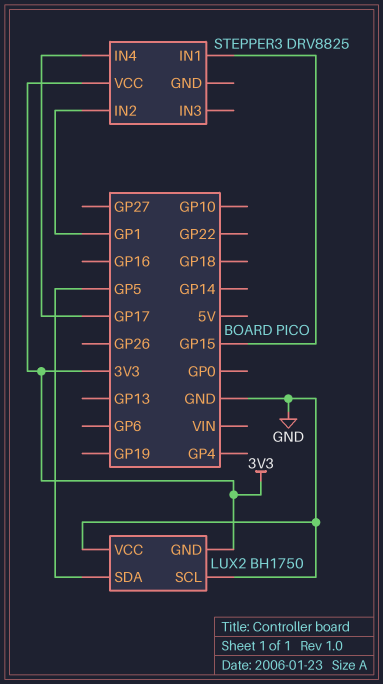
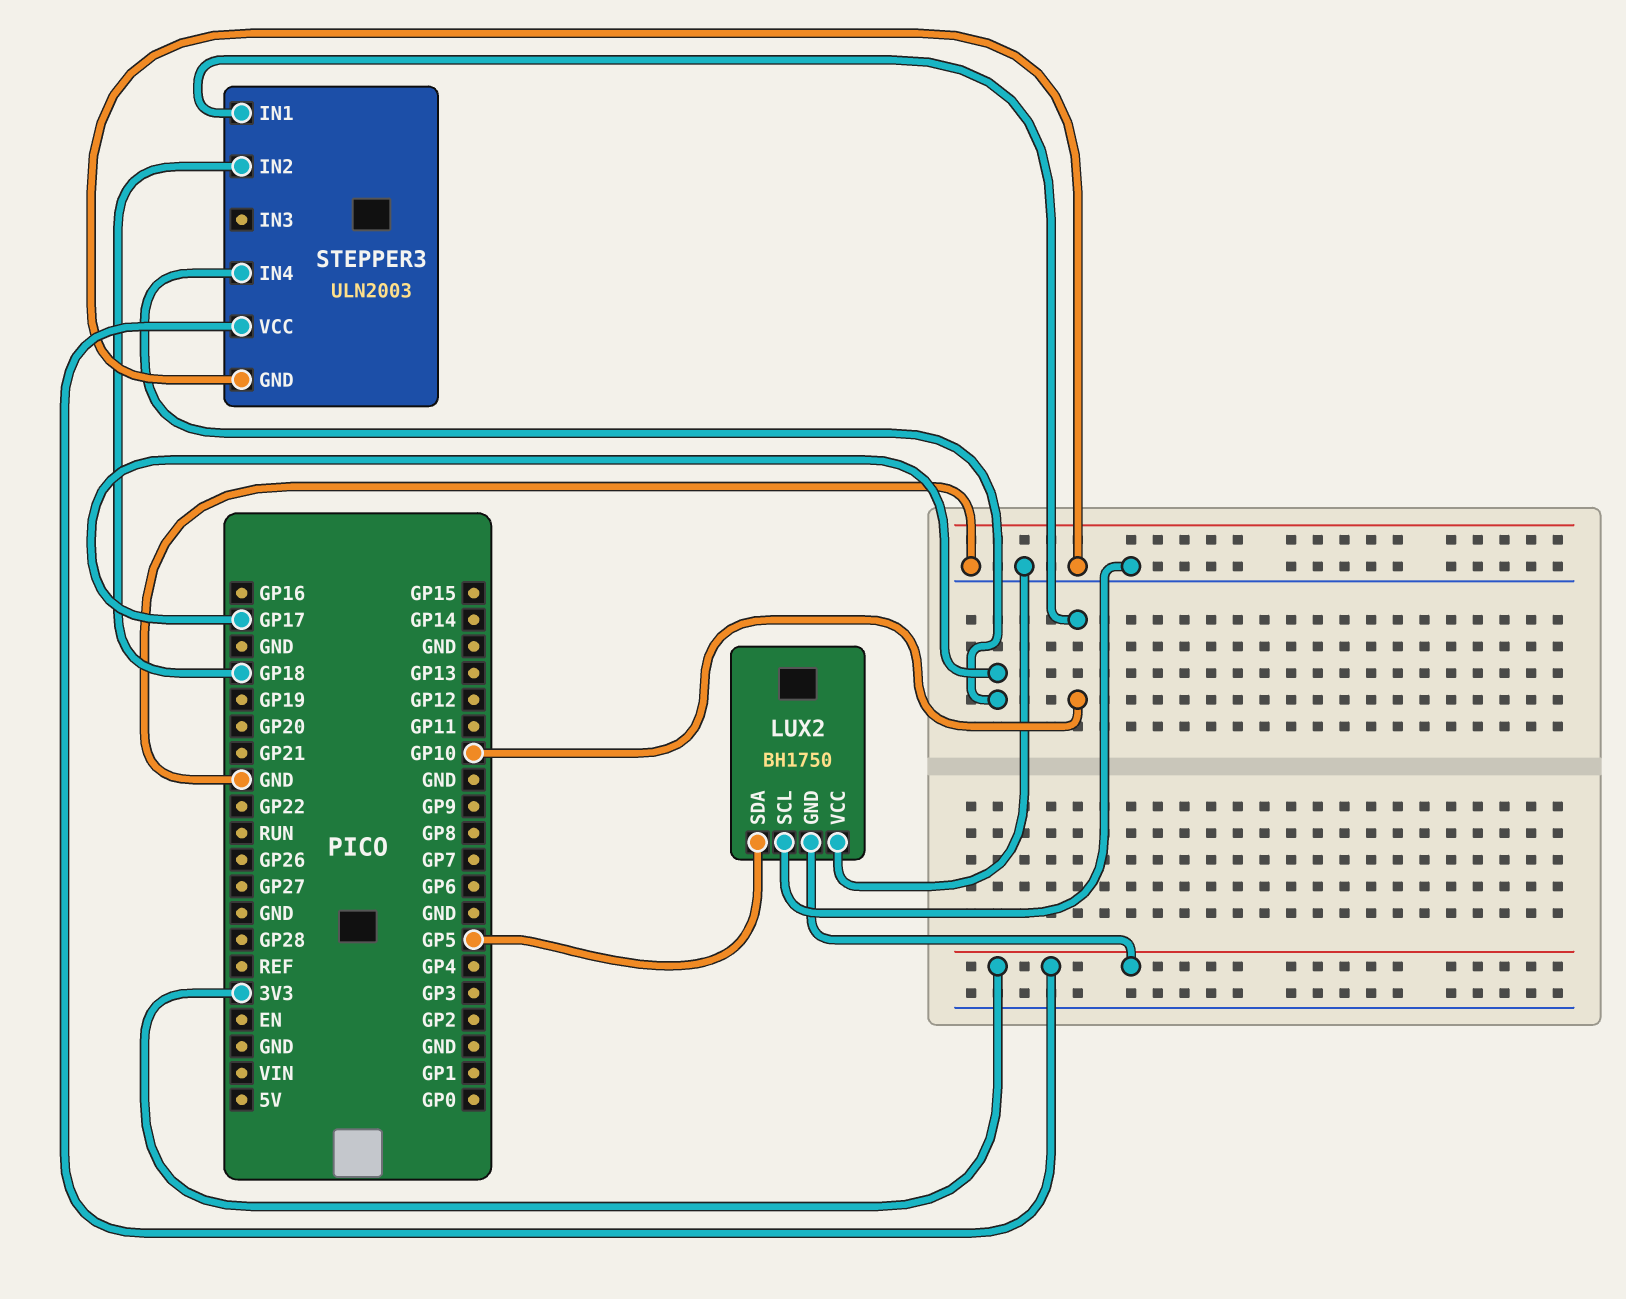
STEPPER3: DRV8825 -> ULN2003
STEPPER3 pin GND: none -> GND
STEPPER3 pin IN1: GP15 -> GP10
STEPPER3 pin IN2: GP1 -> GP18

